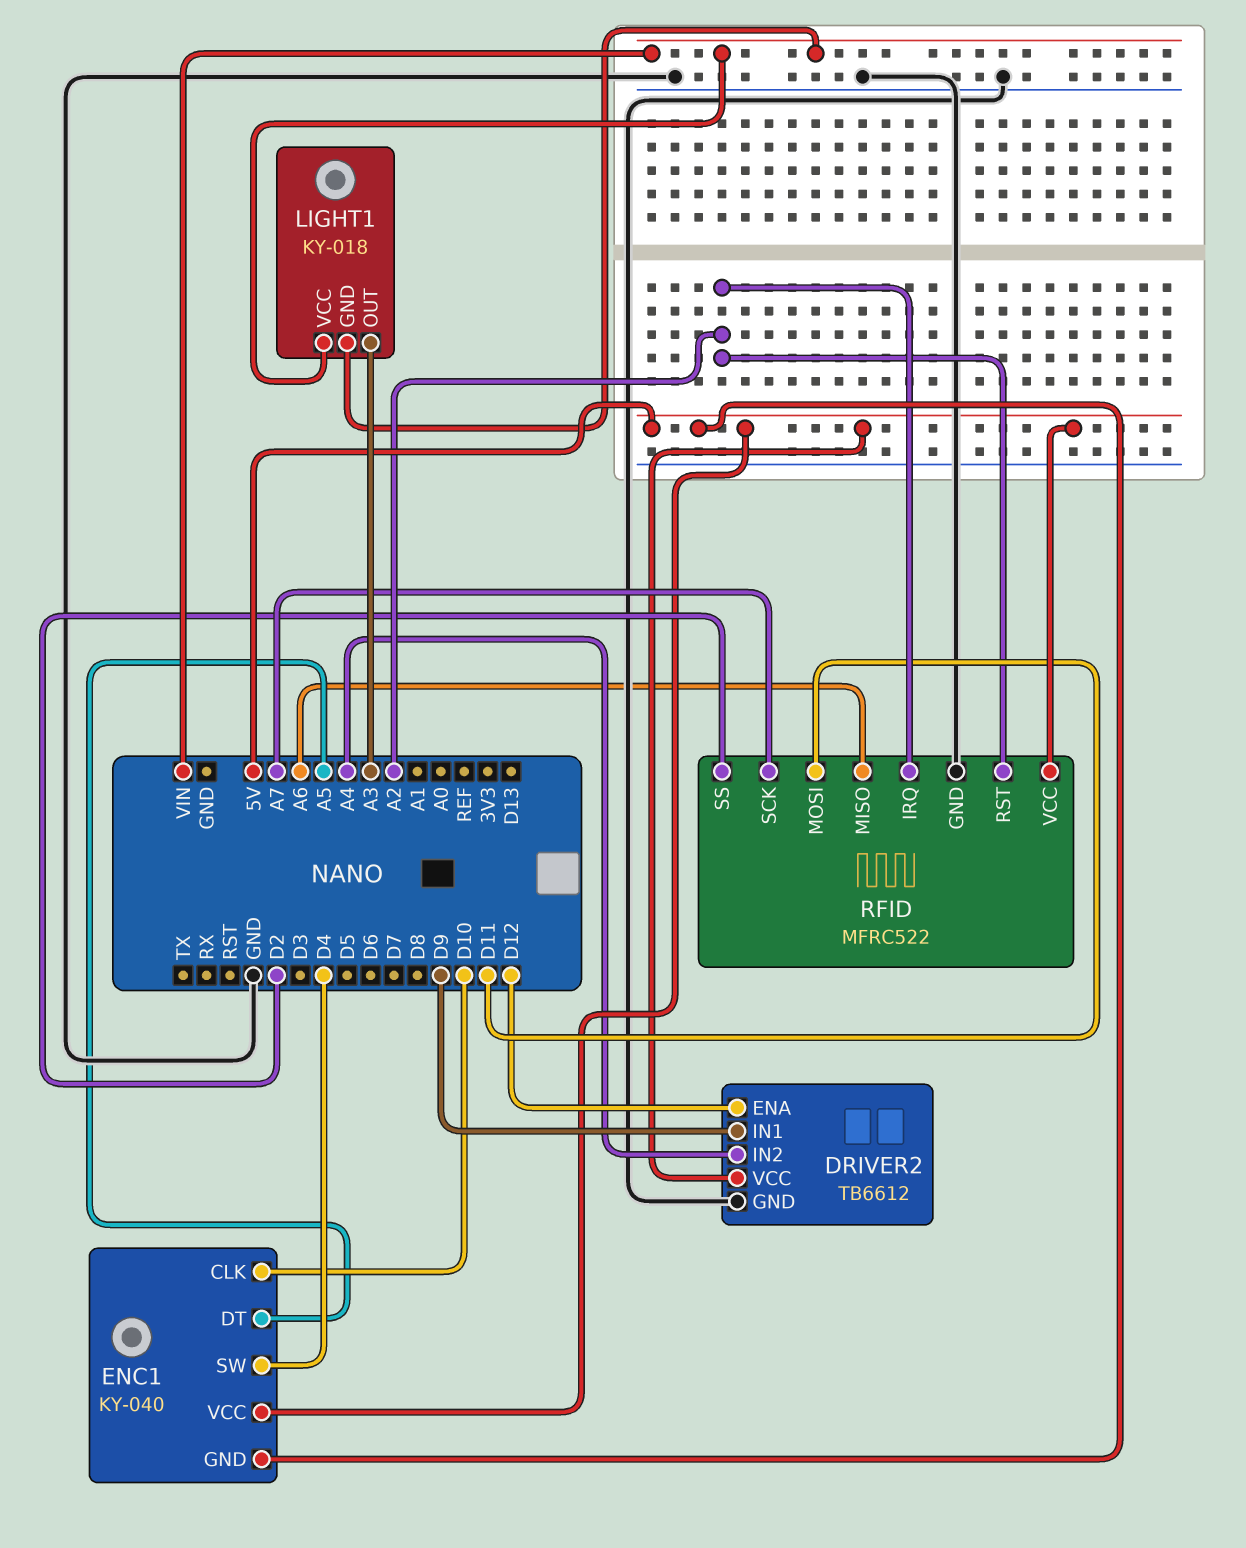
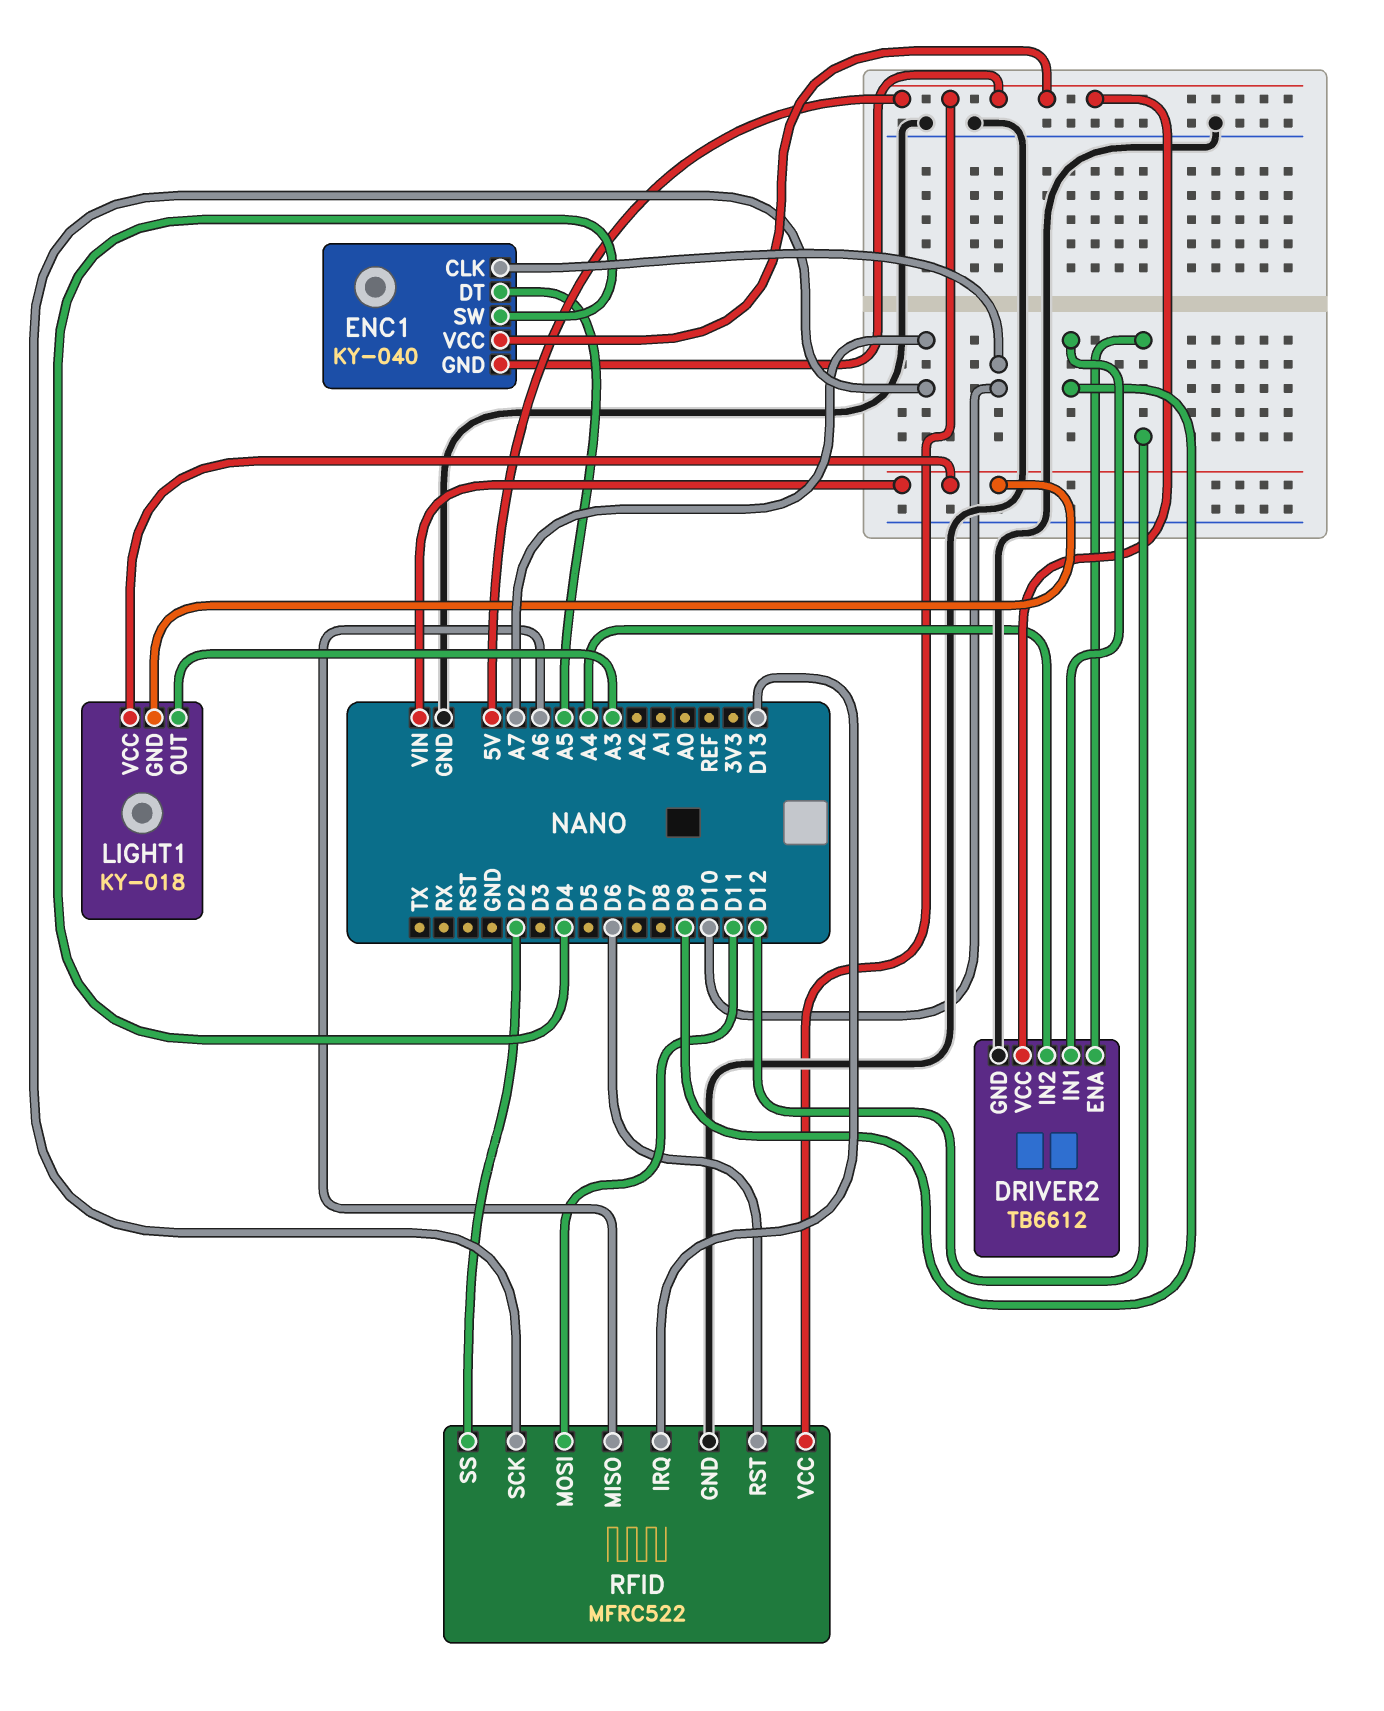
RFID pin IRQ: A2 -> D13
RFID pin RST: A2 -> D6

